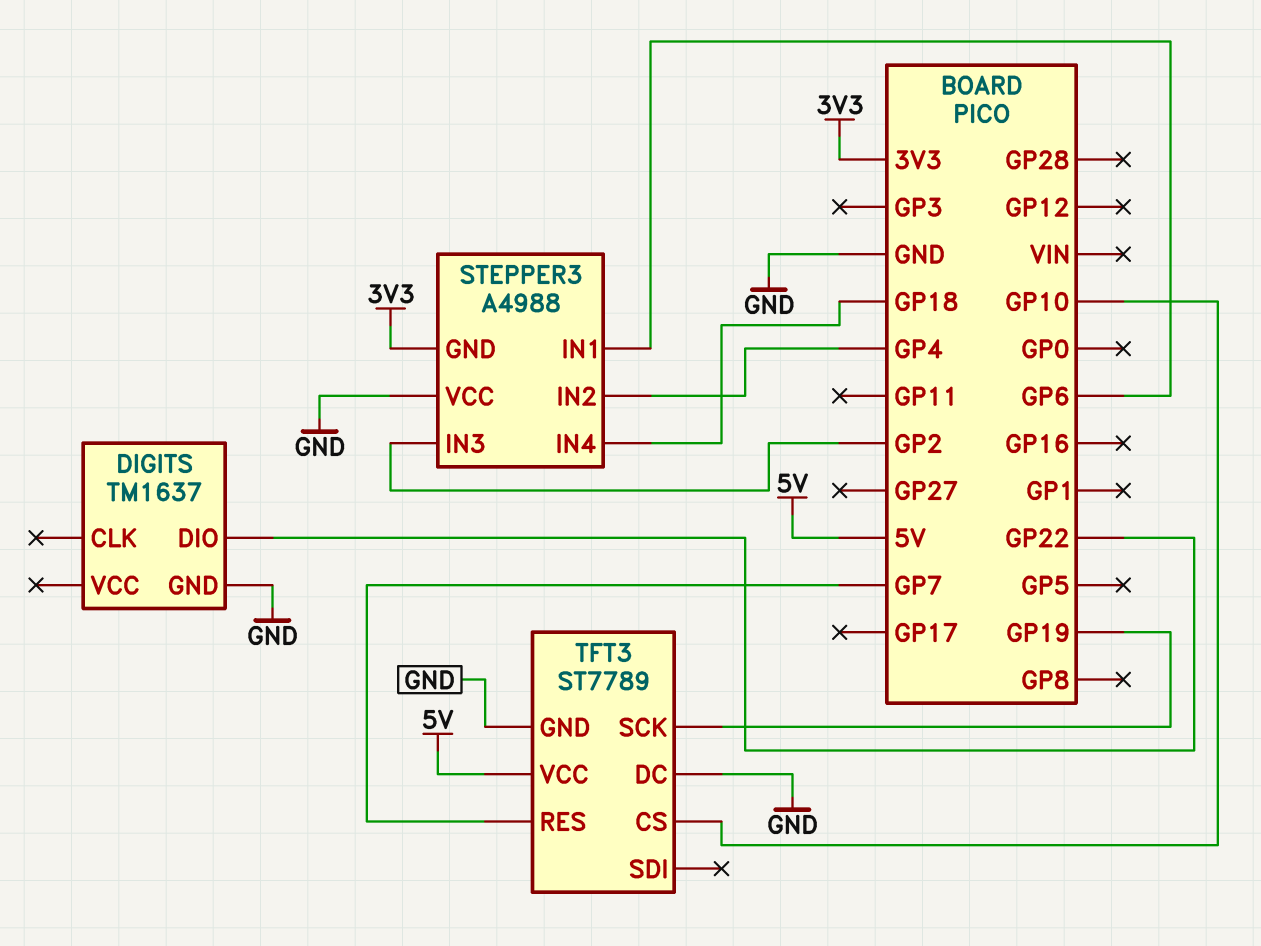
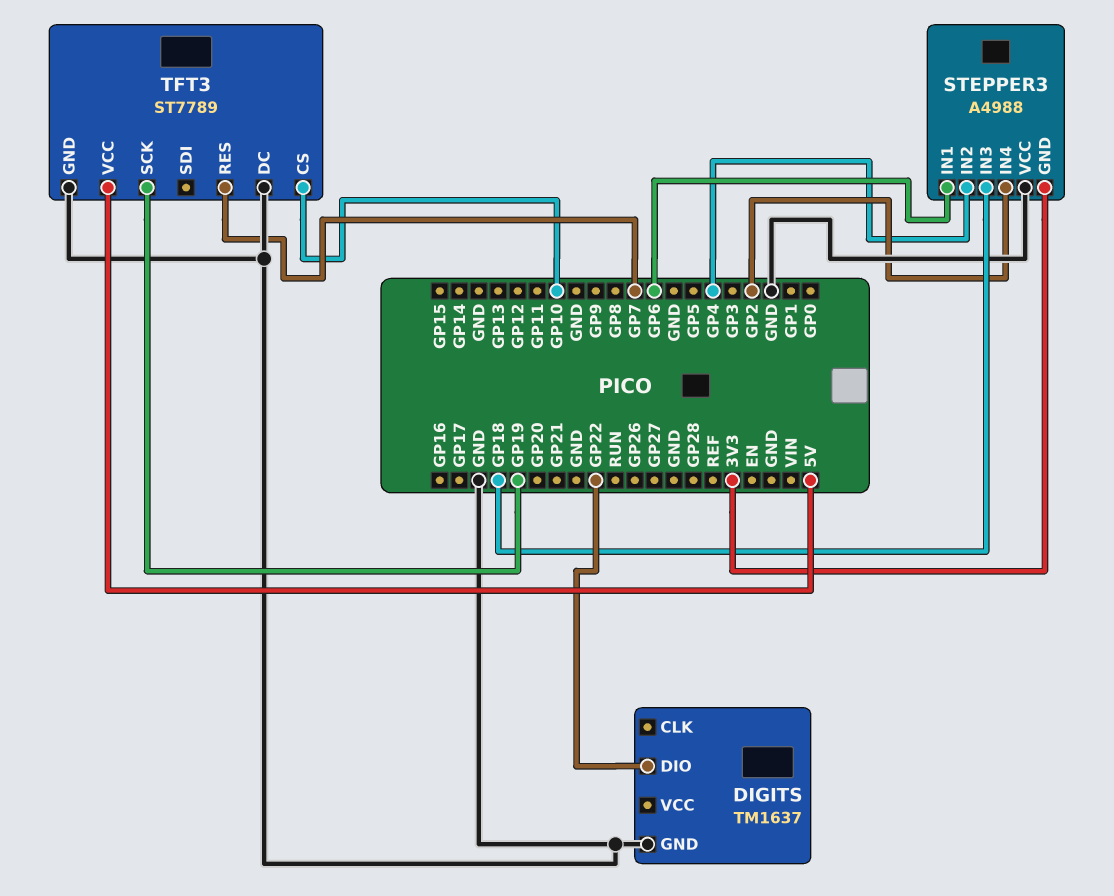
STEPPER3 pin IN3: GP2 -> GP18
STEPPER3 pin IN4: GP18 -> GP2

